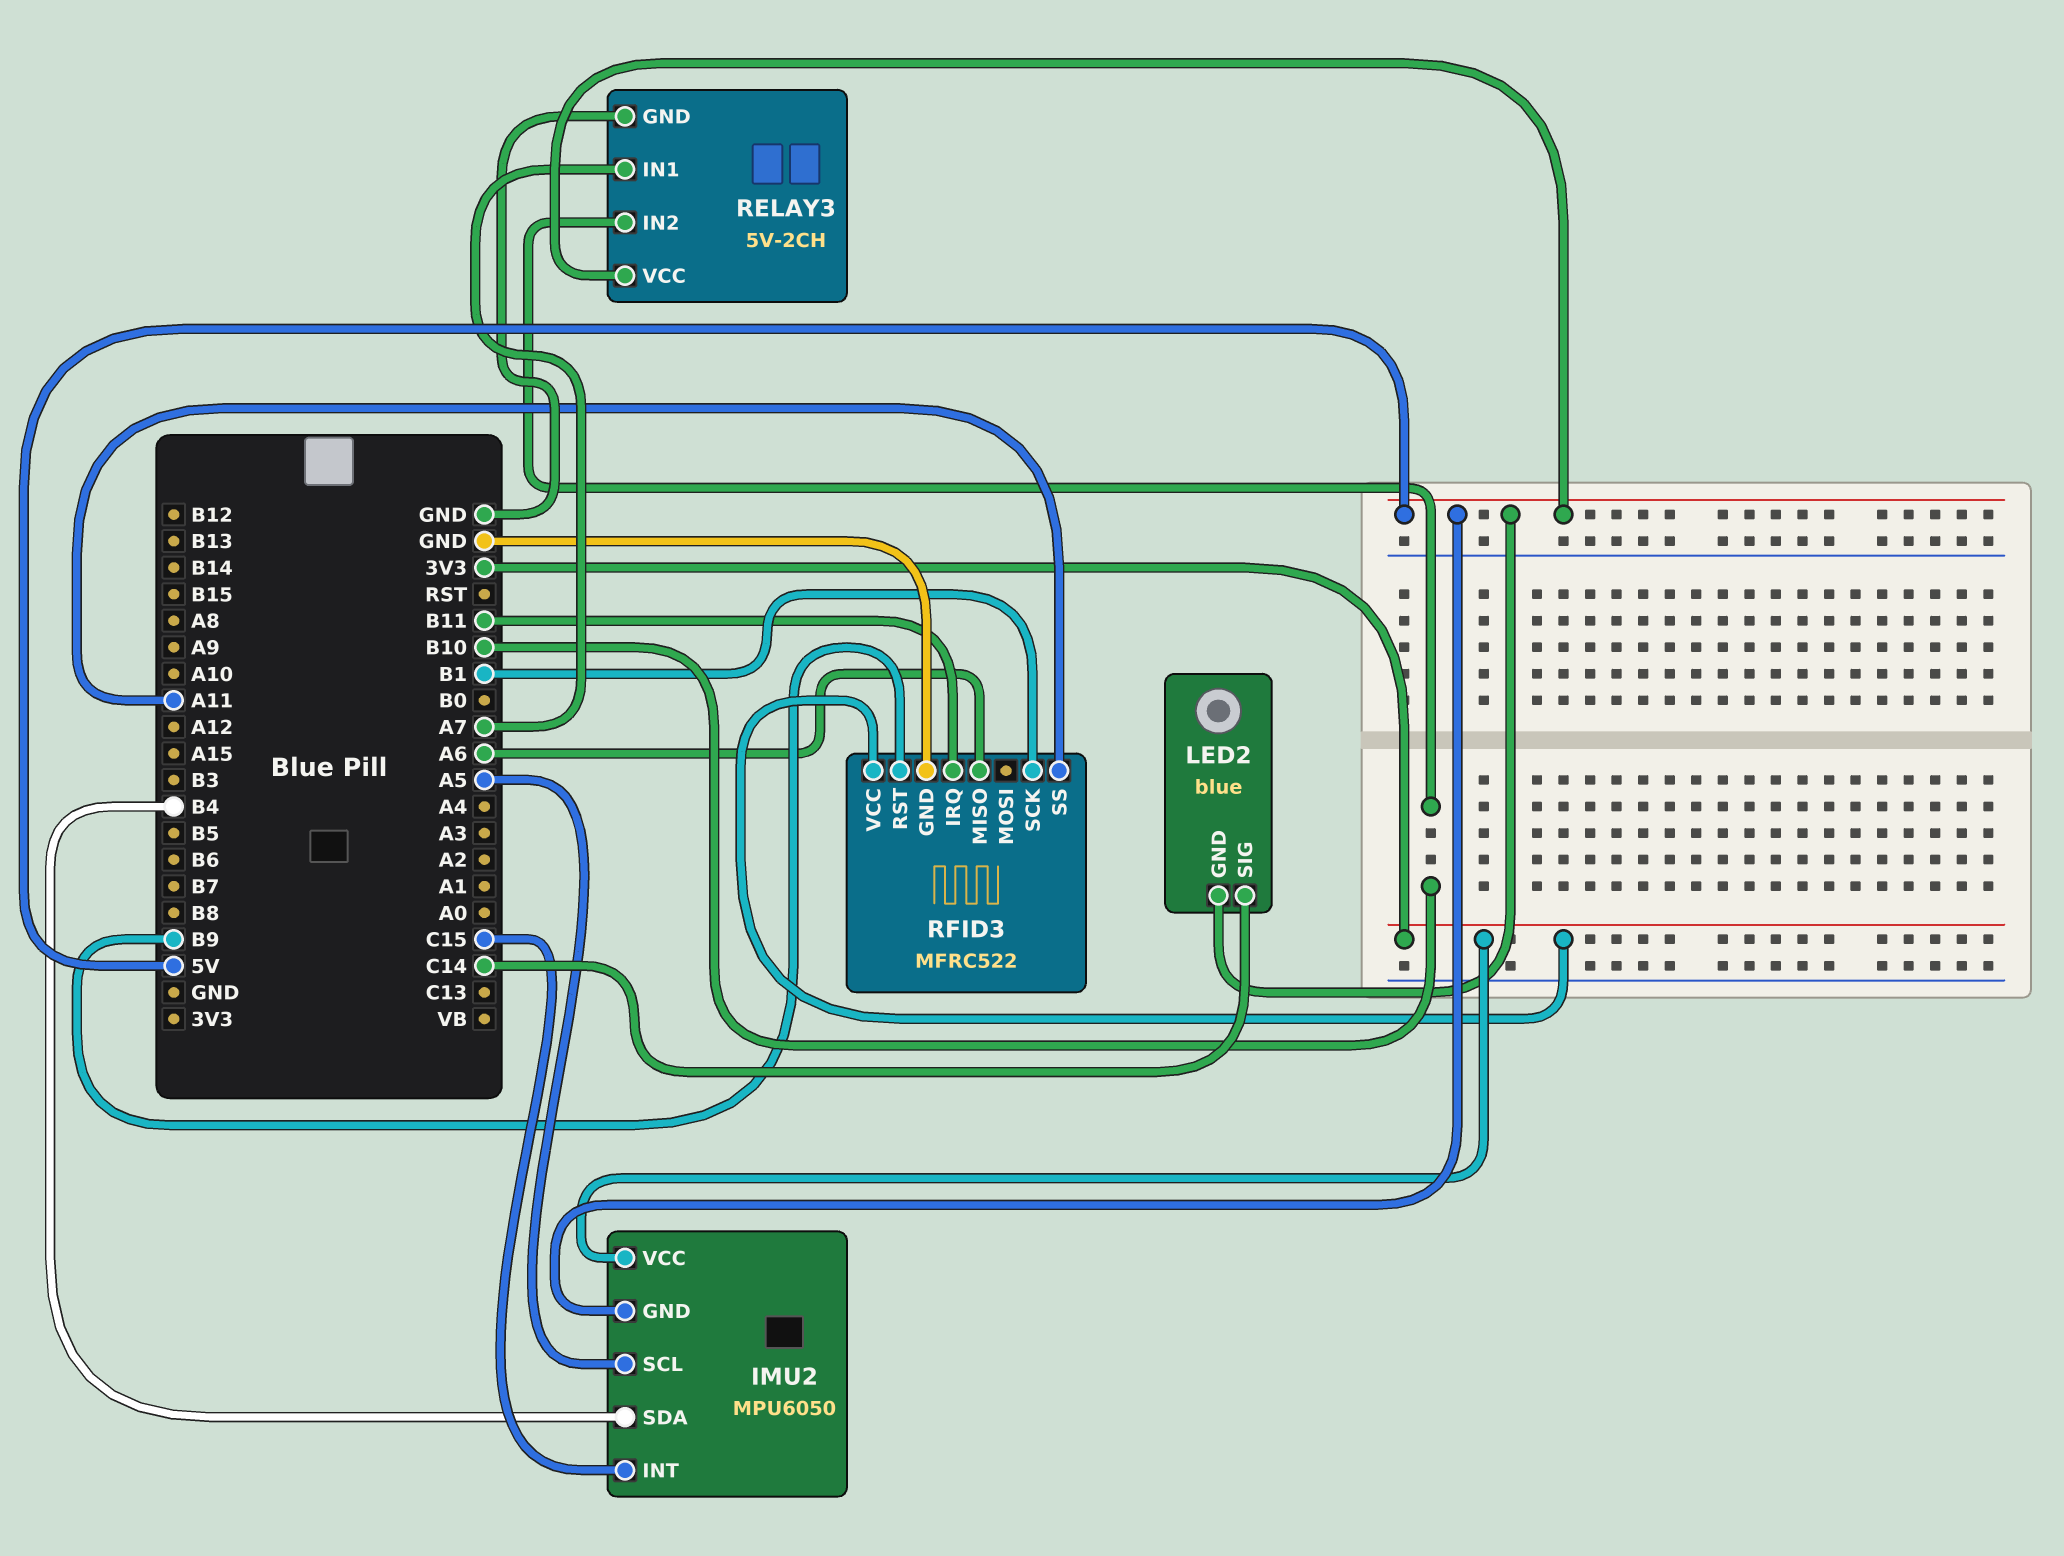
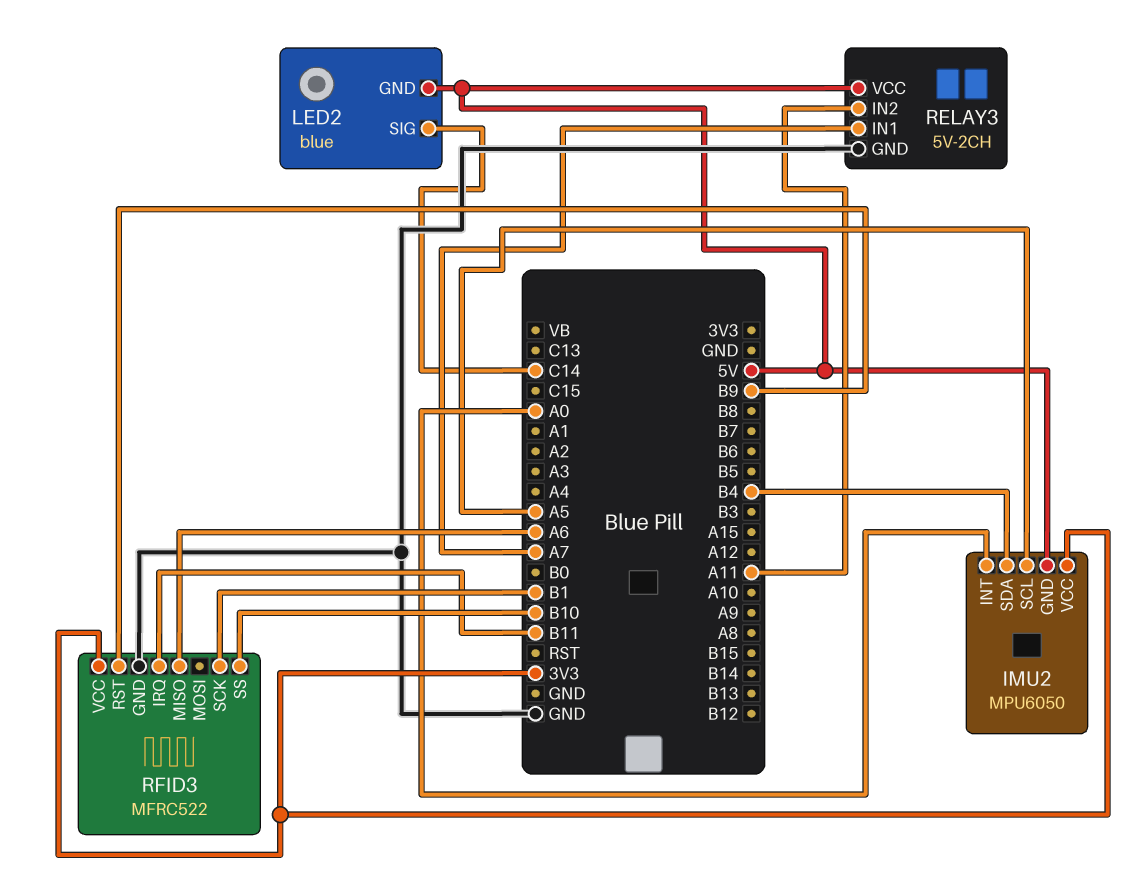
IMU2 pin INT: C15 -> A0
RELAY3 pin IN2: B10 -> A11
RFID3 pin SS: A11 -> B10

